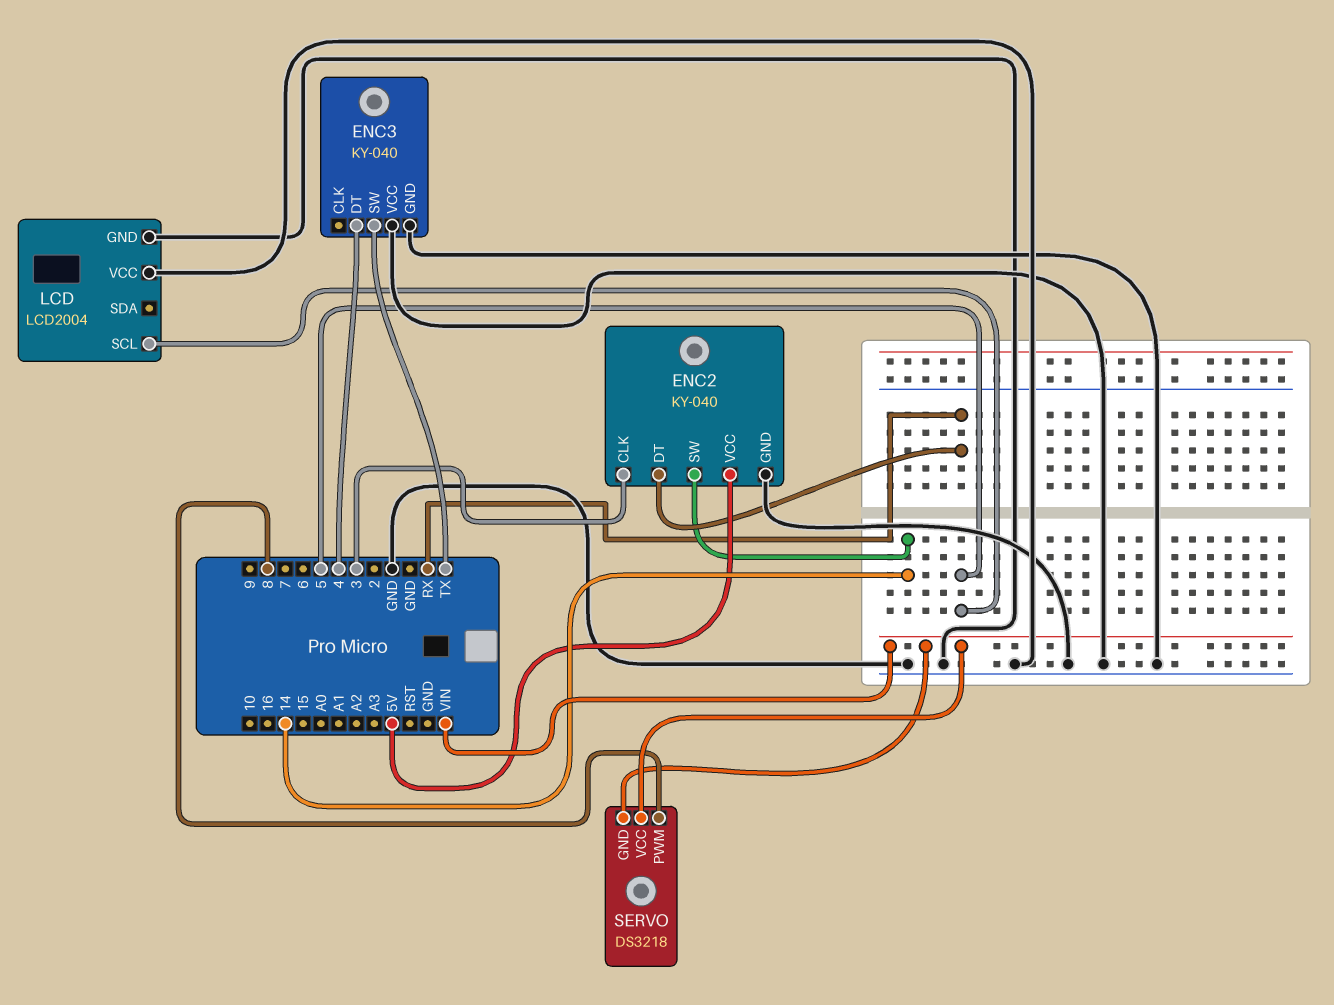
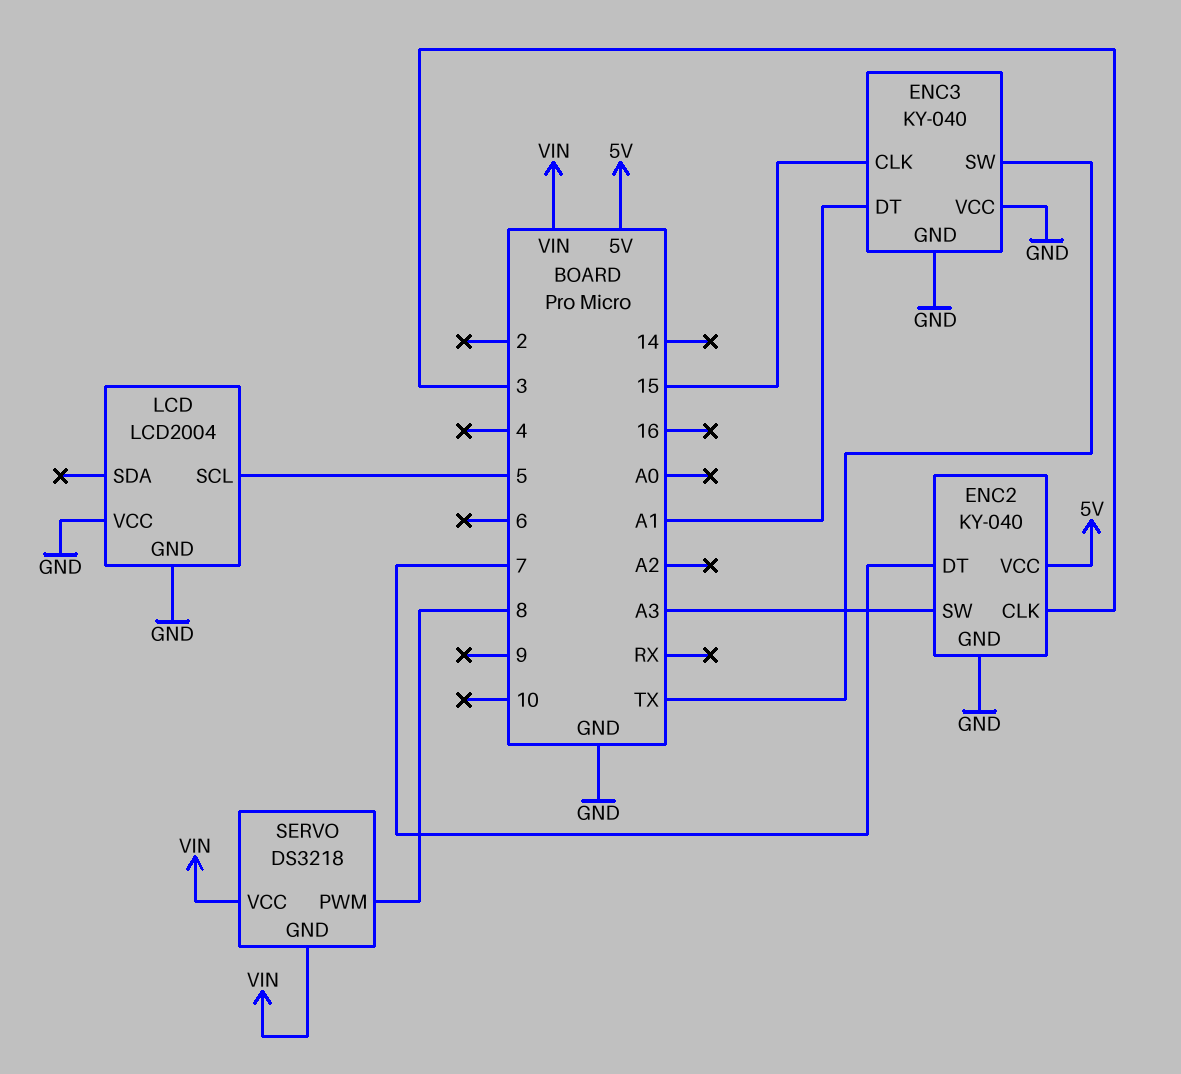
ENC2 pin DT: RX -> 7
ENC2 pin SW: 14 -> A3
ENC3 pin CLK: none -> 15
ENC3 pin DT: 4 -> A1

